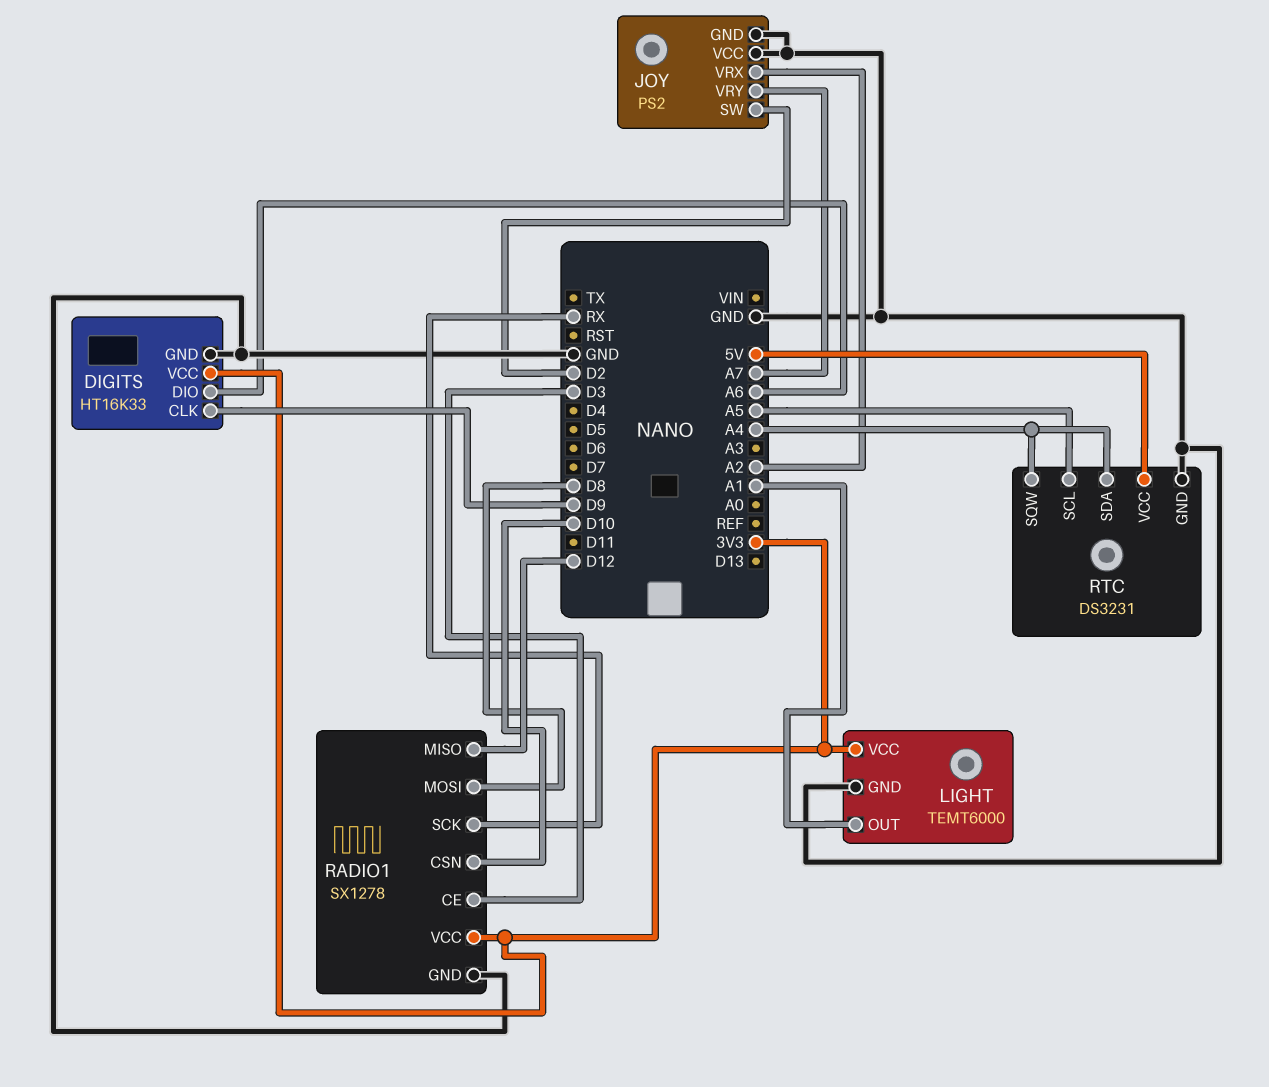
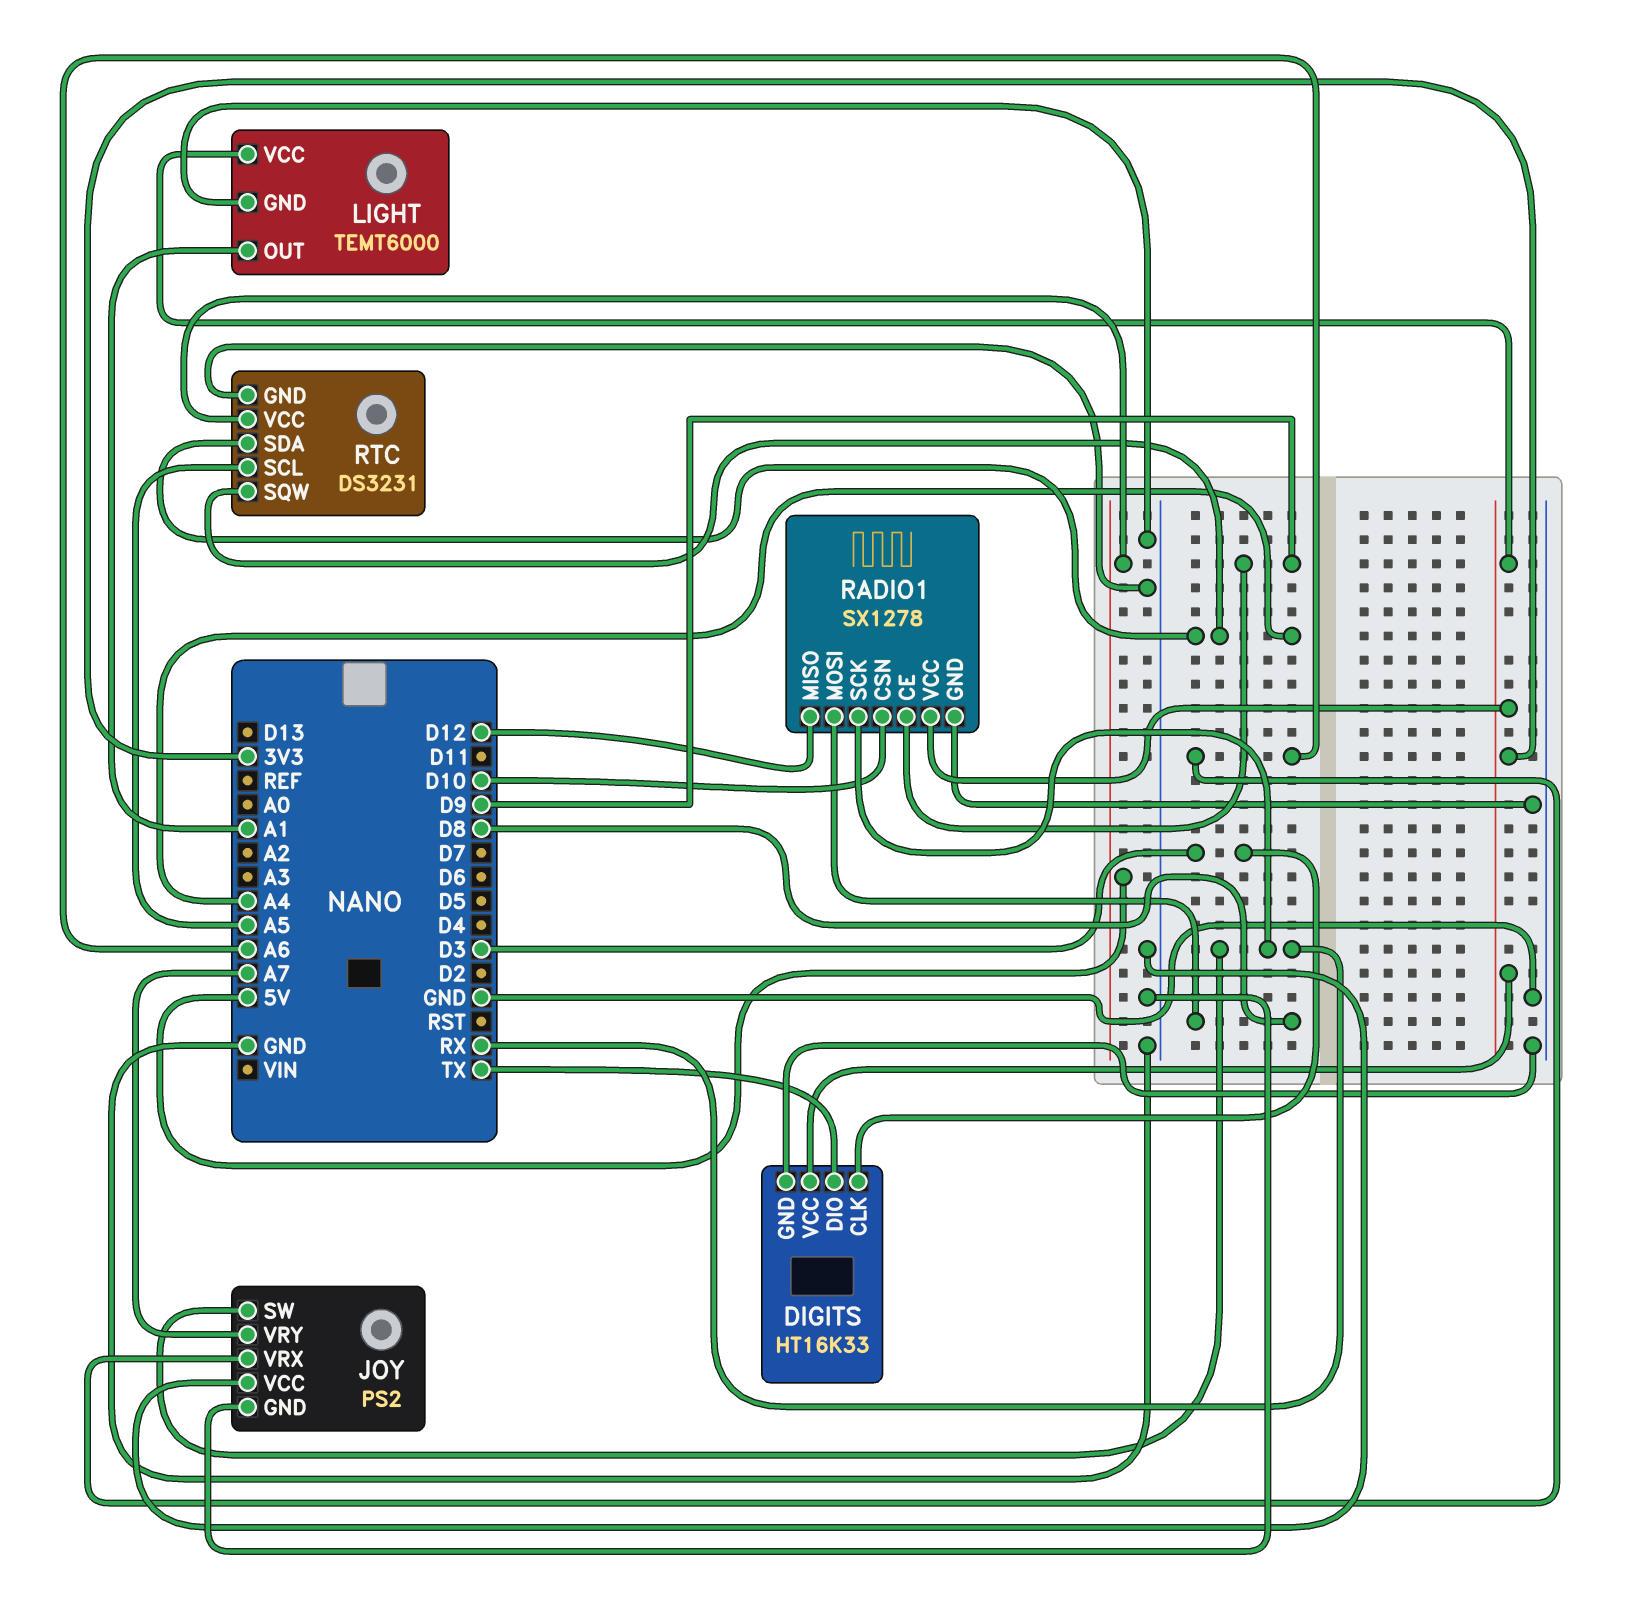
DIGITS pin CLK: D9 -> D3
DIGITS pin DIO: A6 -> TX
JOY pin SW: D2 -> RX
JOY pin VRX: A2 -> A6
RADIO1 pin CE: D3 -> D9

